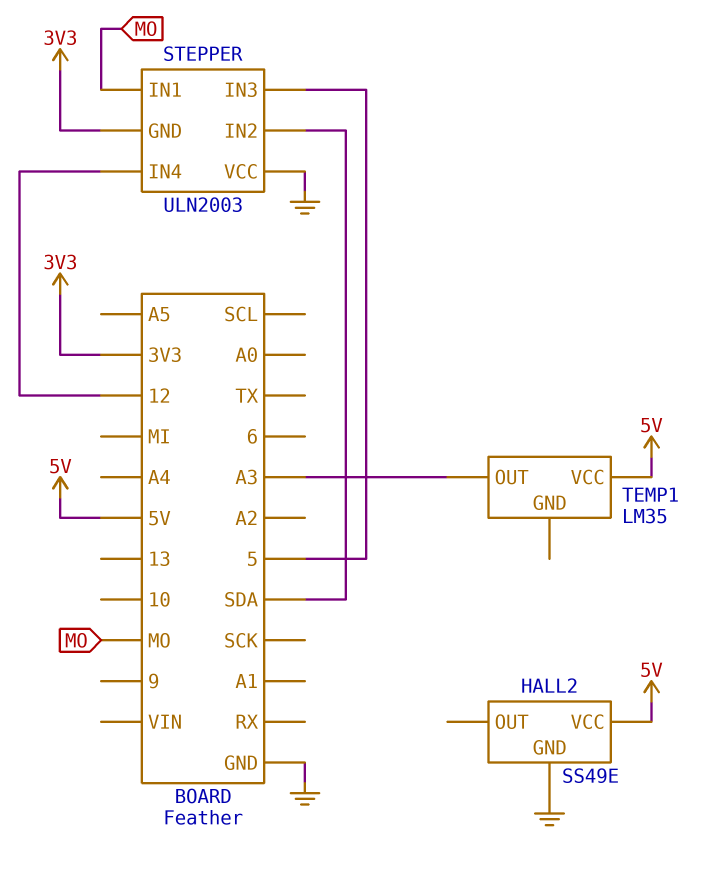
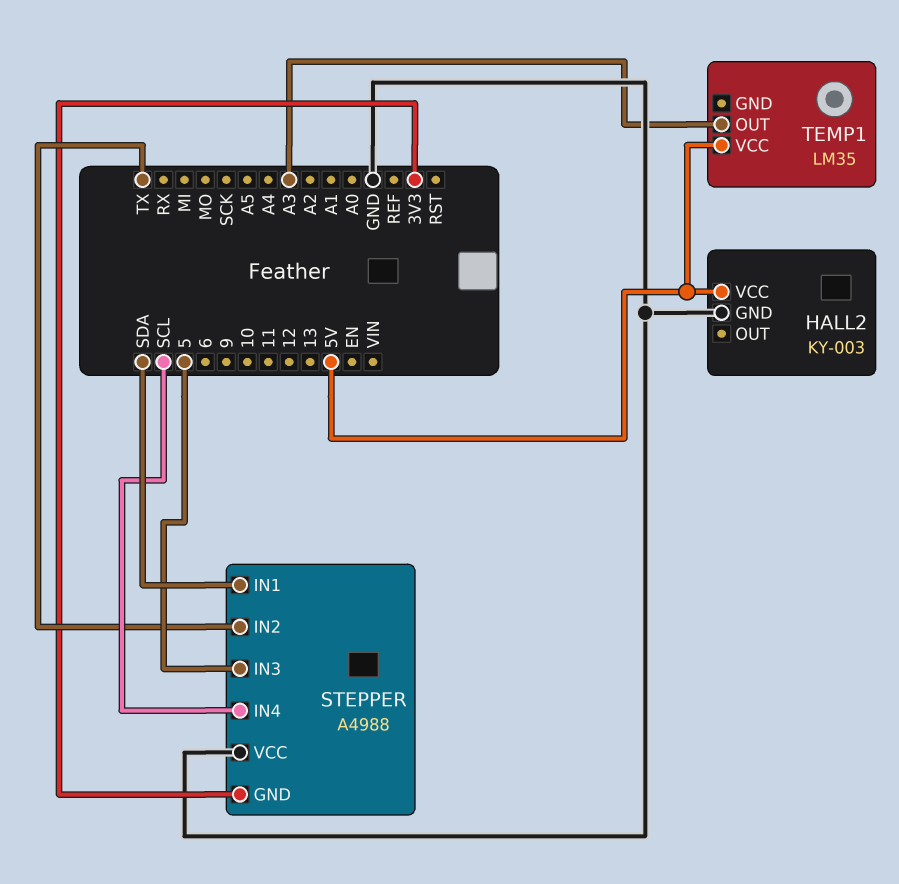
HALL2: SS49E -> KY-003
STEPPER: ULN2003 -> A4988
STEPPER pin IN1: MO -> SDA
STEPPER pin IN2: SDA -> TX
STEPPER pin IN4: 12 -> SCL

